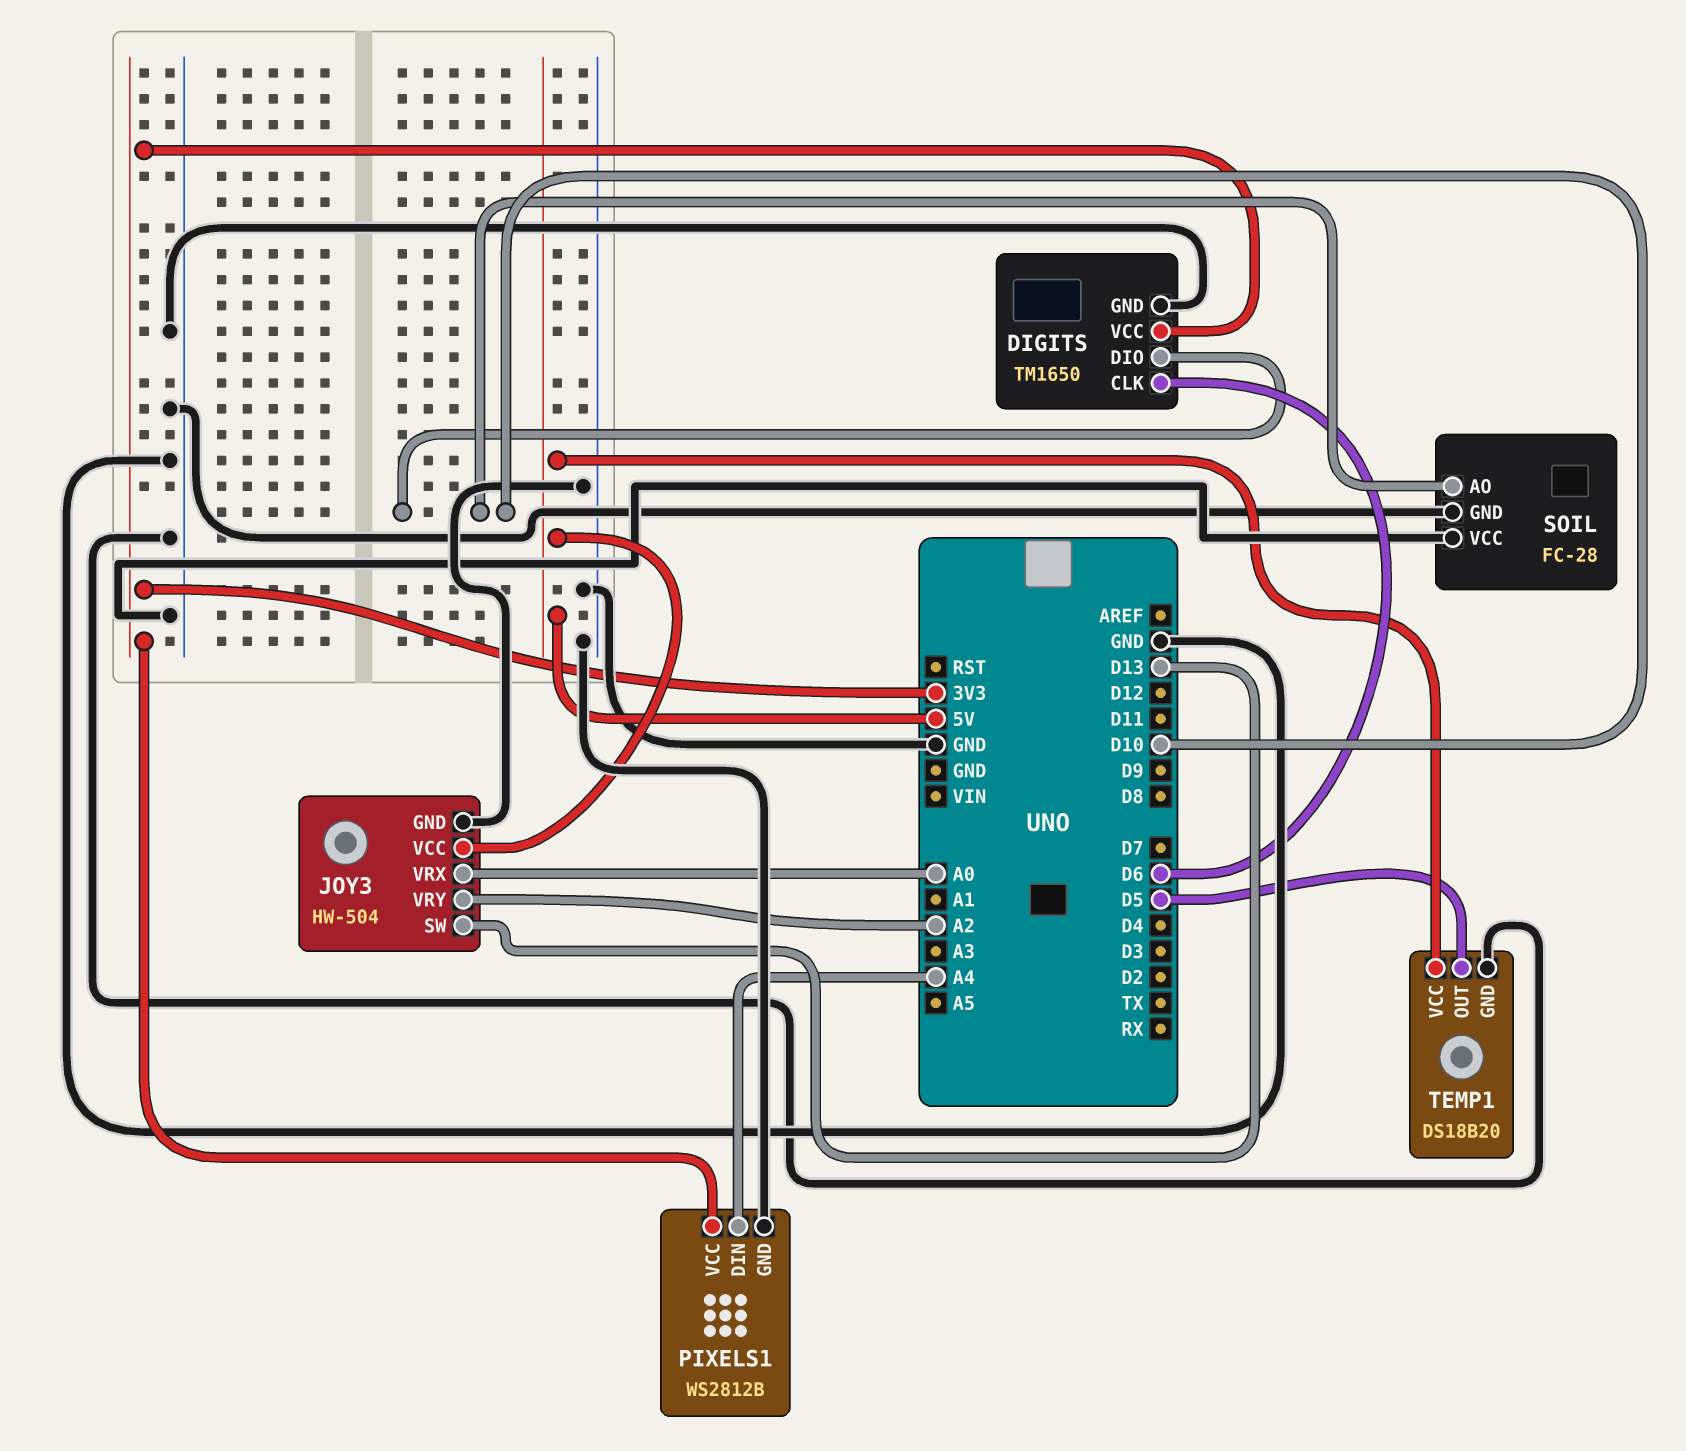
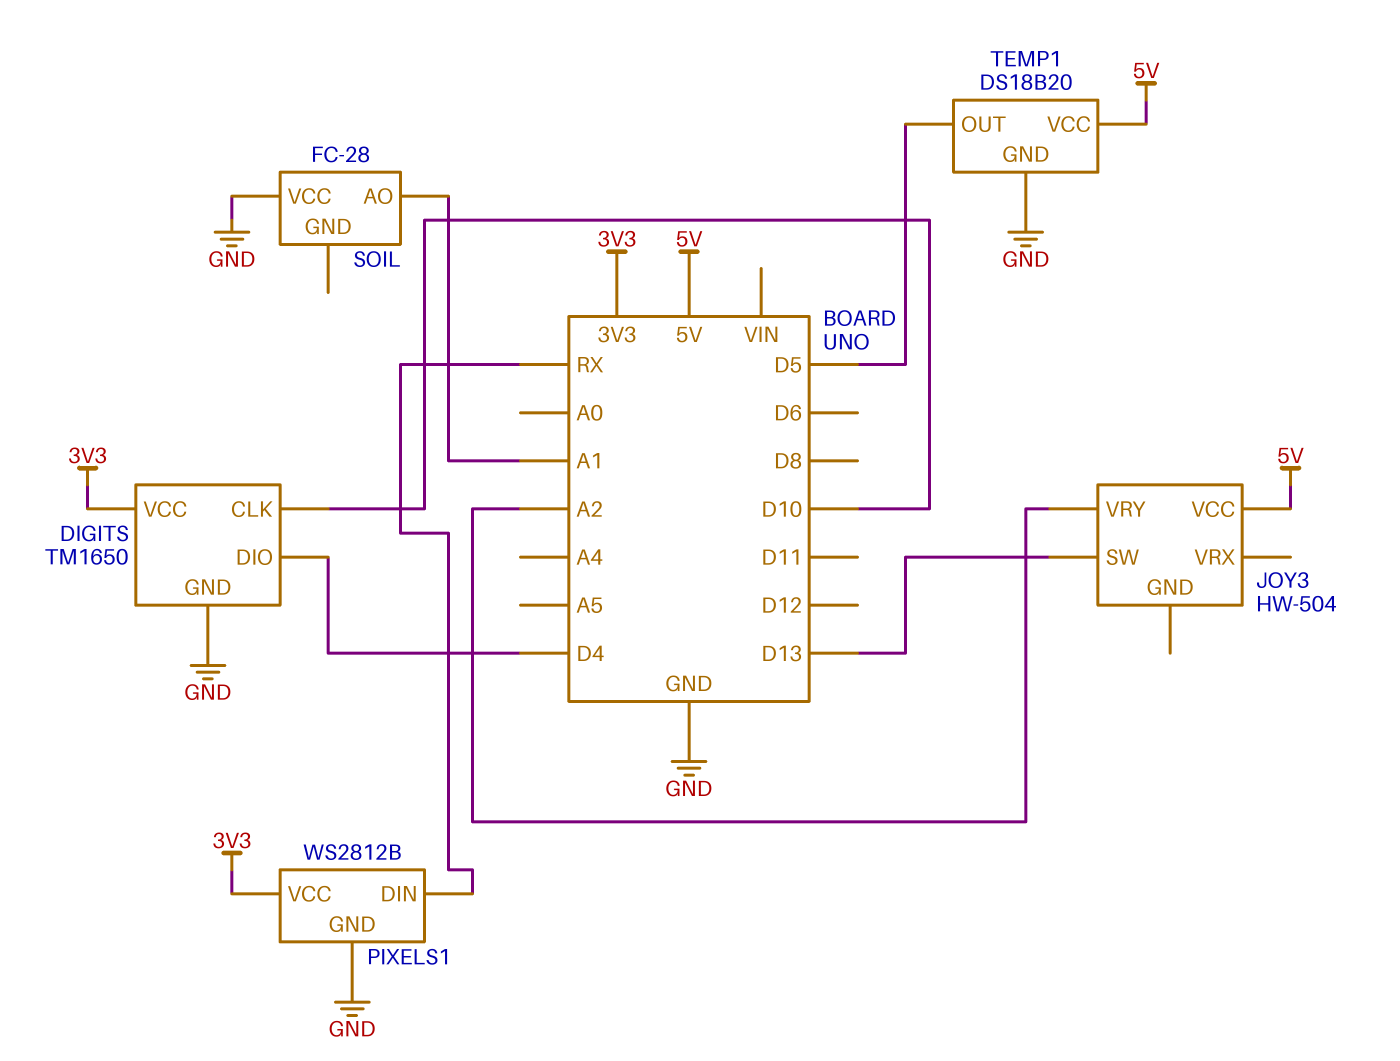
DIGITS pin CLK: D6 -> D10
DIGITS pin DIO: D10 -> D4
JOY3 pin GND: GND -> none
JOY3 pin VRX: A0 -> none
PIXELS1 pin DIN: A4 -> RX
SOIL pin AO: D10 -> A1
SOIL pin GND: GND -> none

